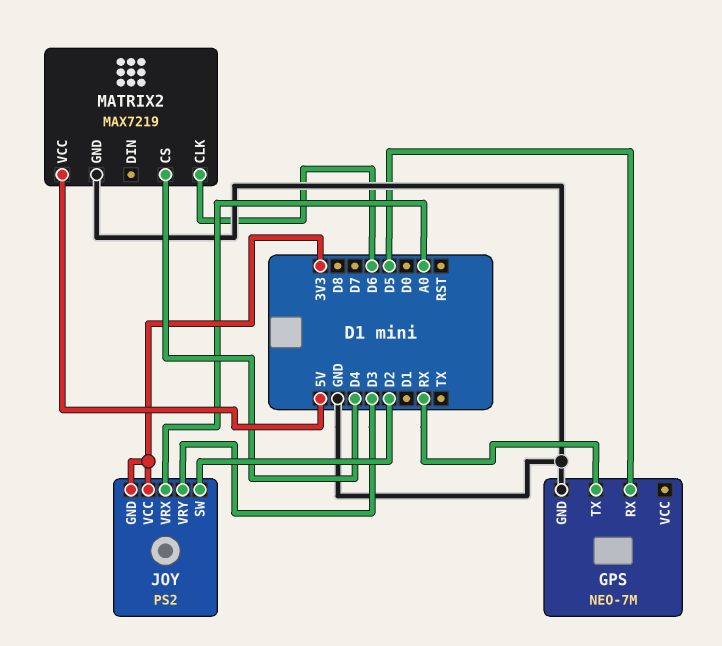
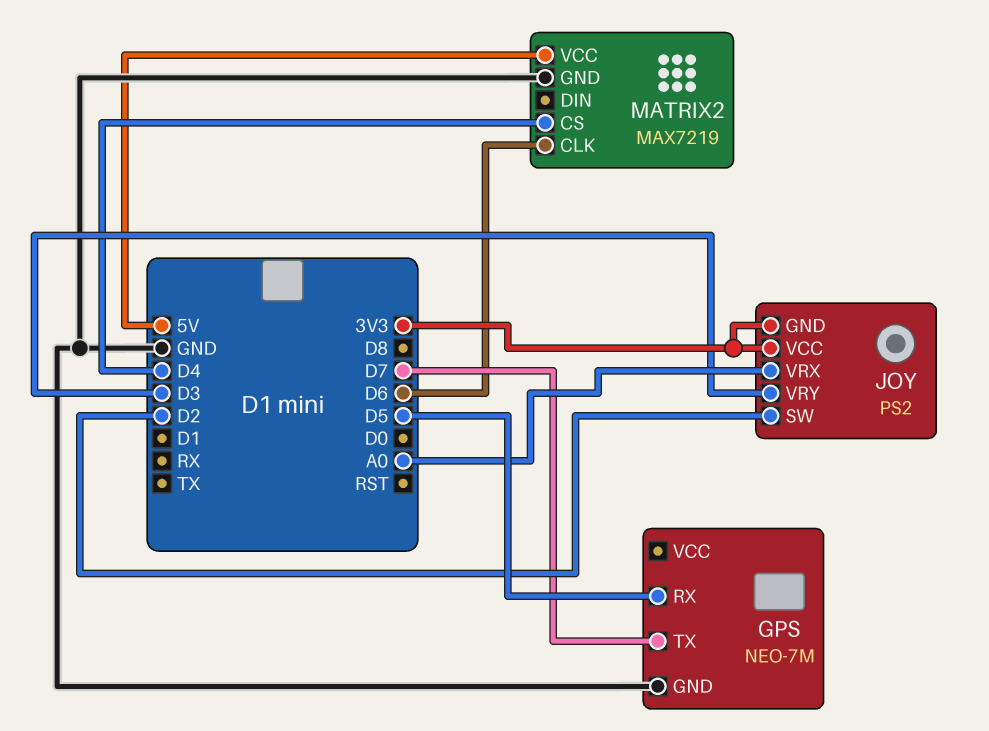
GPS pin TX: RX -> D7

